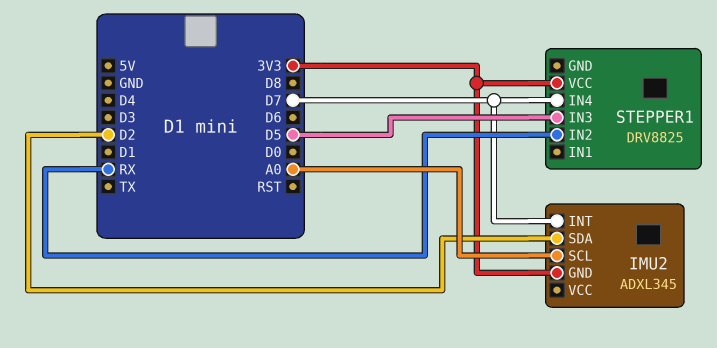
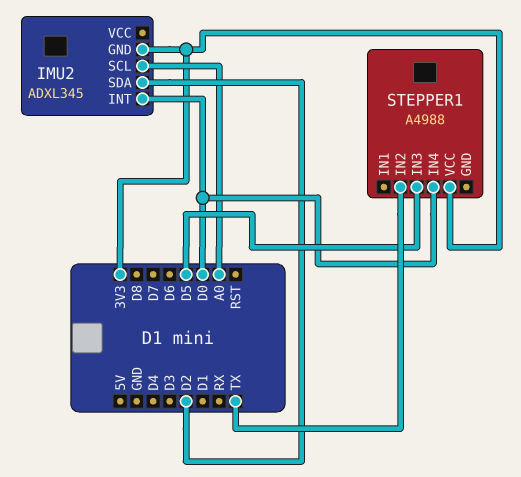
IMU2 pin INT: D7 -> D0
STEPPER1: DRV8825 -> A4988
STEPPER1 pin IN2: RX -> TX
STEPPER1 pin IN4: D7 -> D0

